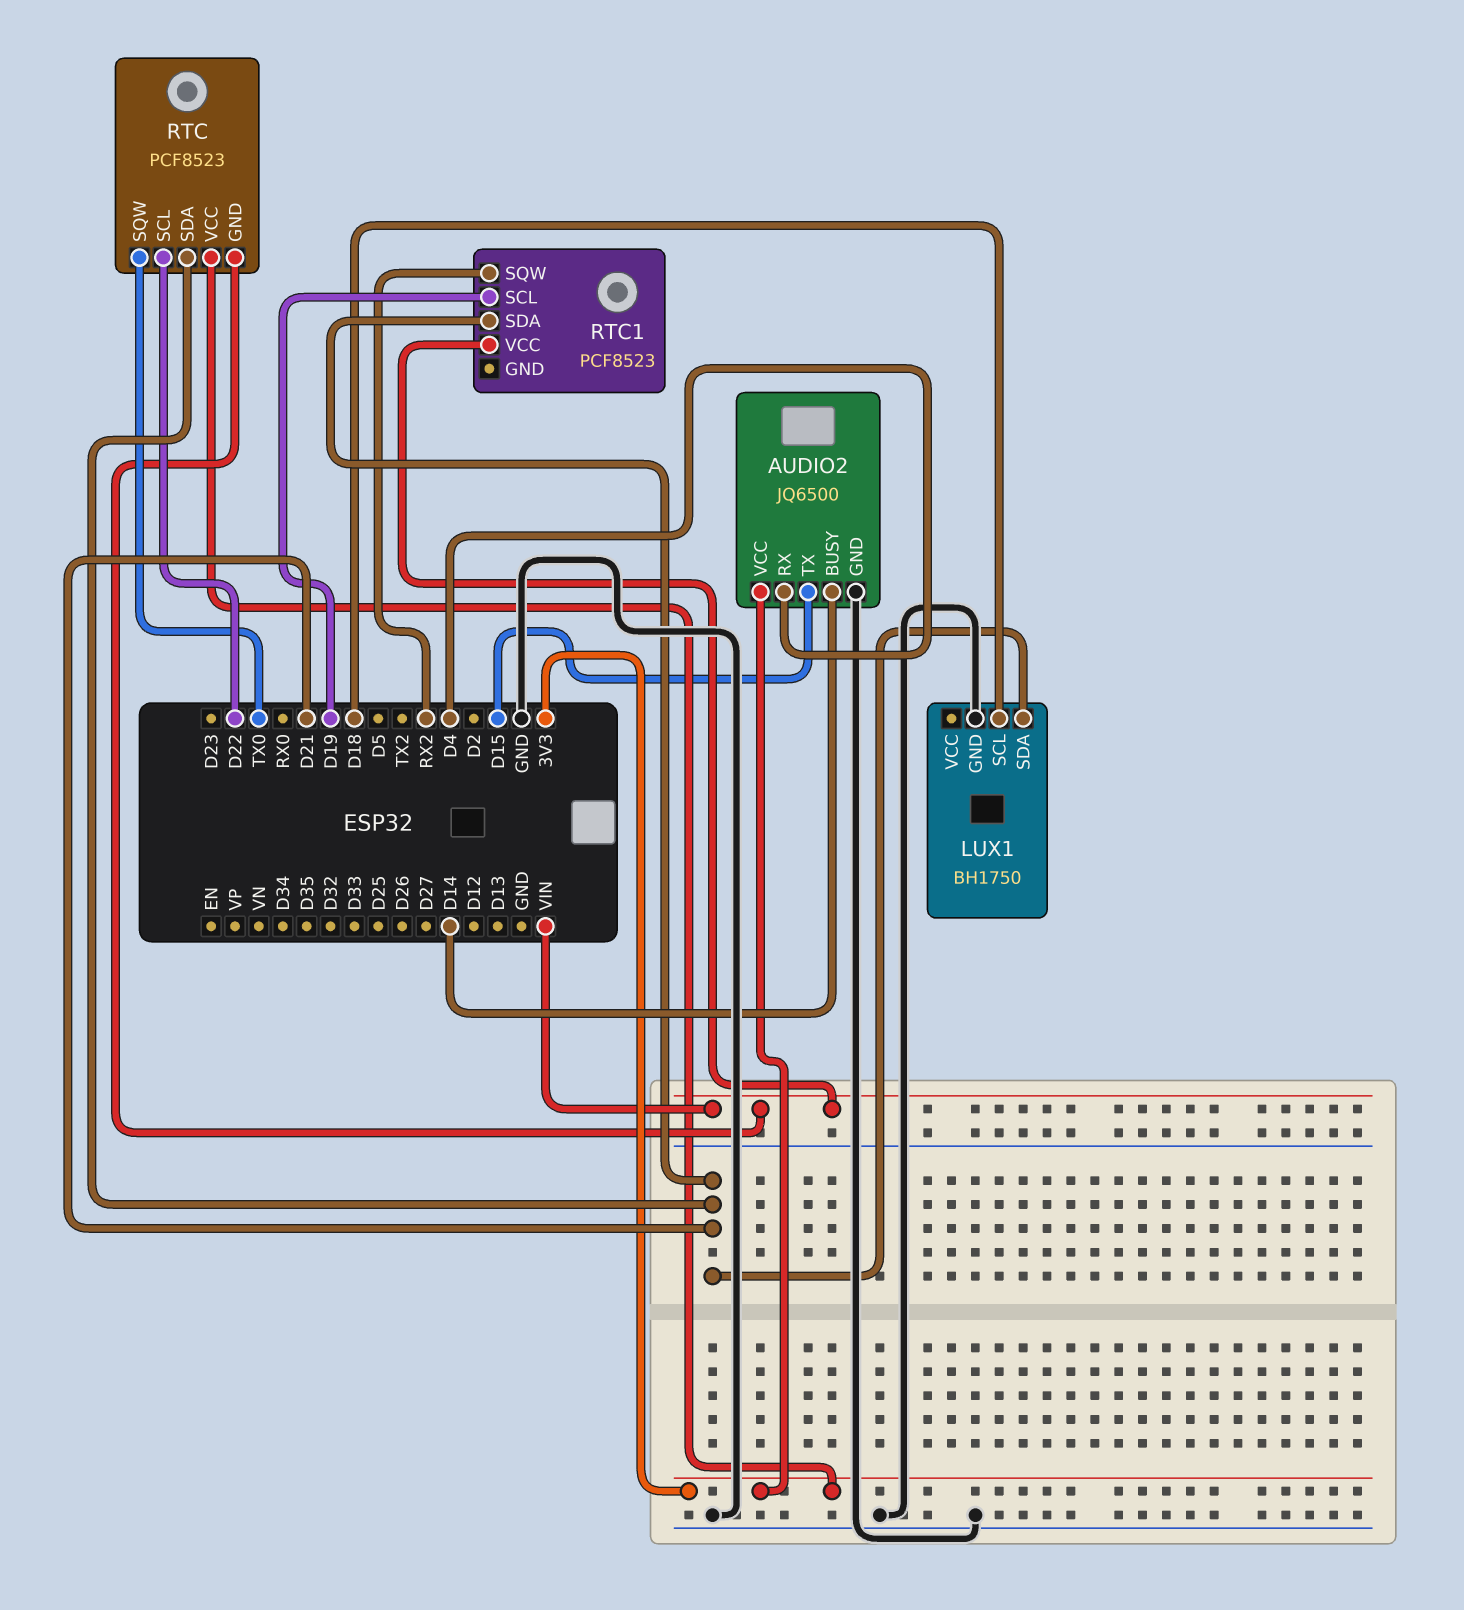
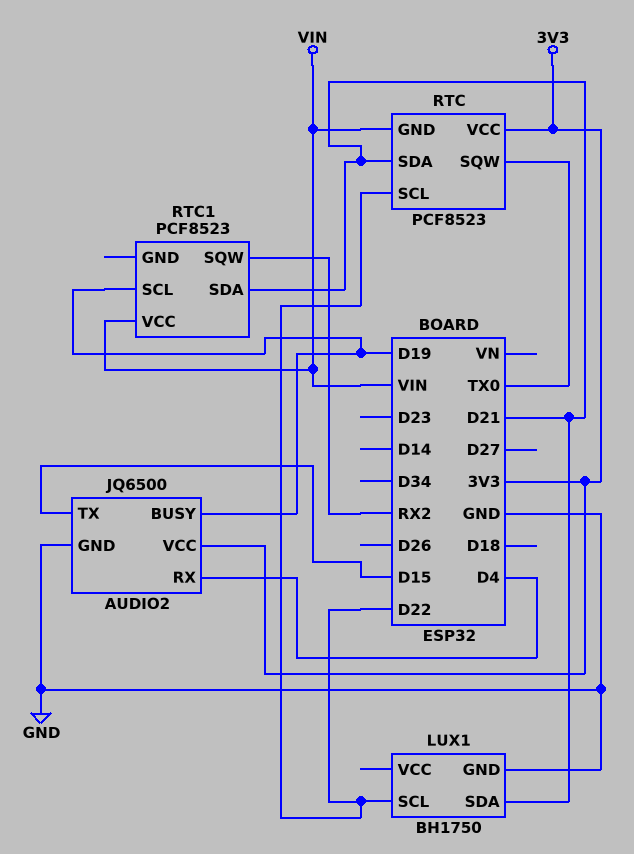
AUDIO2 pin BUSY: D14 -> D19
LUX1 pin SCL: D18 -> D22

